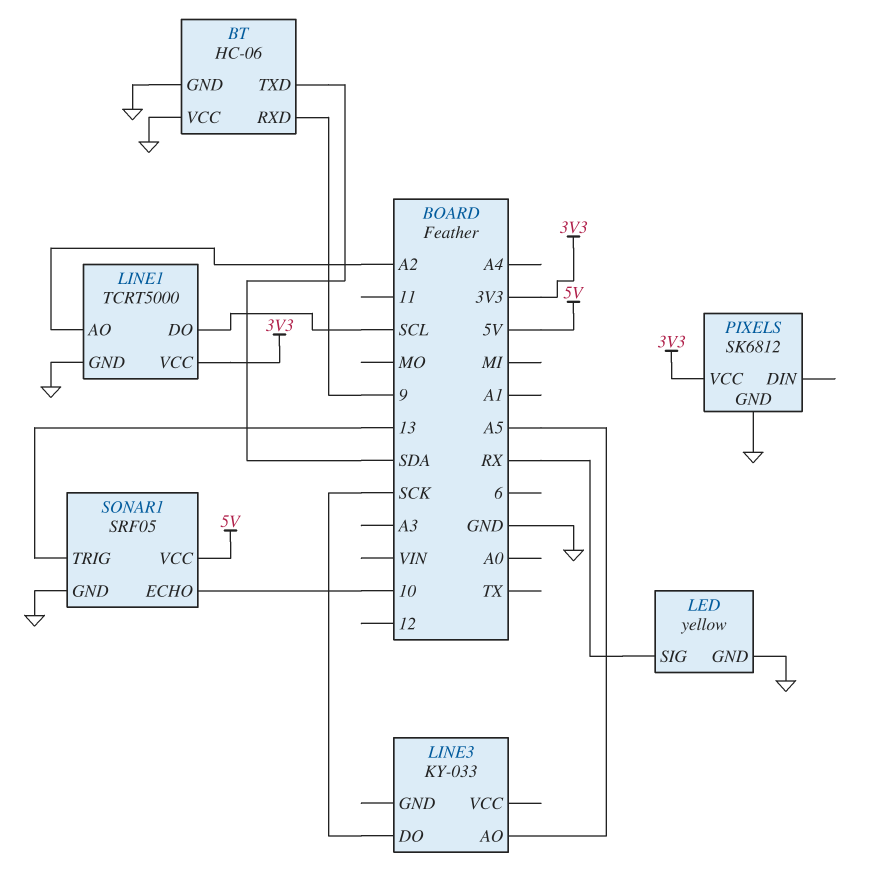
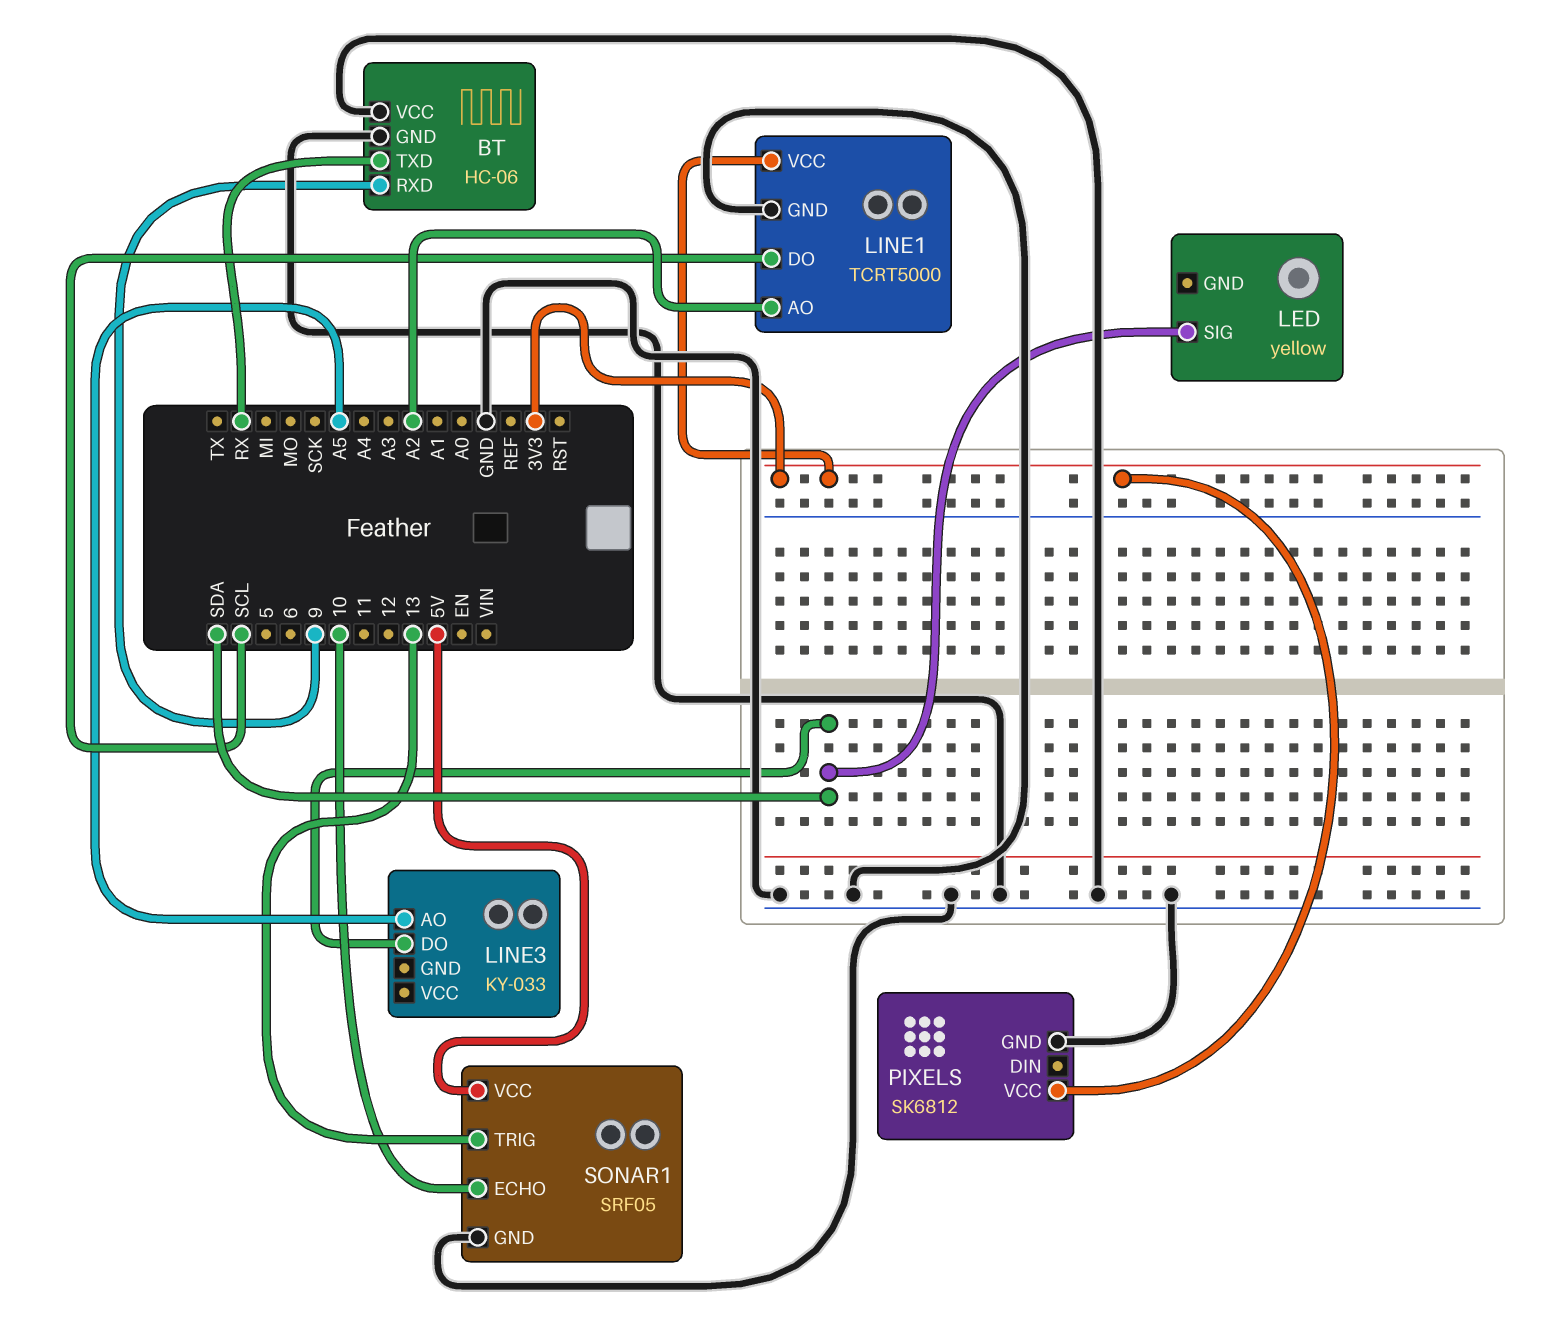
BT pin TXD: SDA -> RX
LED pin GND: GND -> none
LED pin SIG: RX -> SDA
LINE3 pin DO: SCK -> SDA

